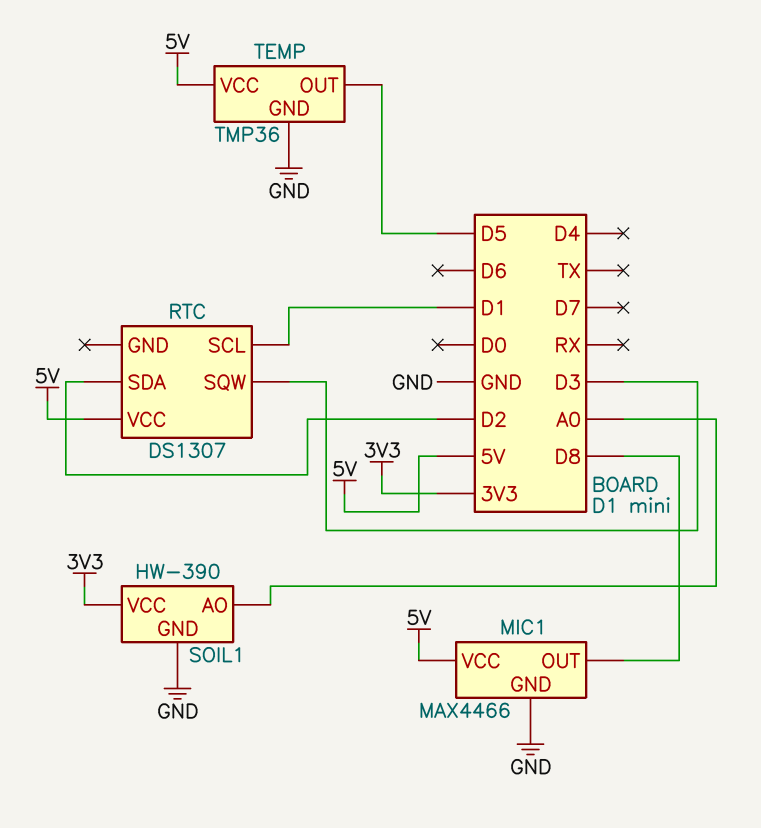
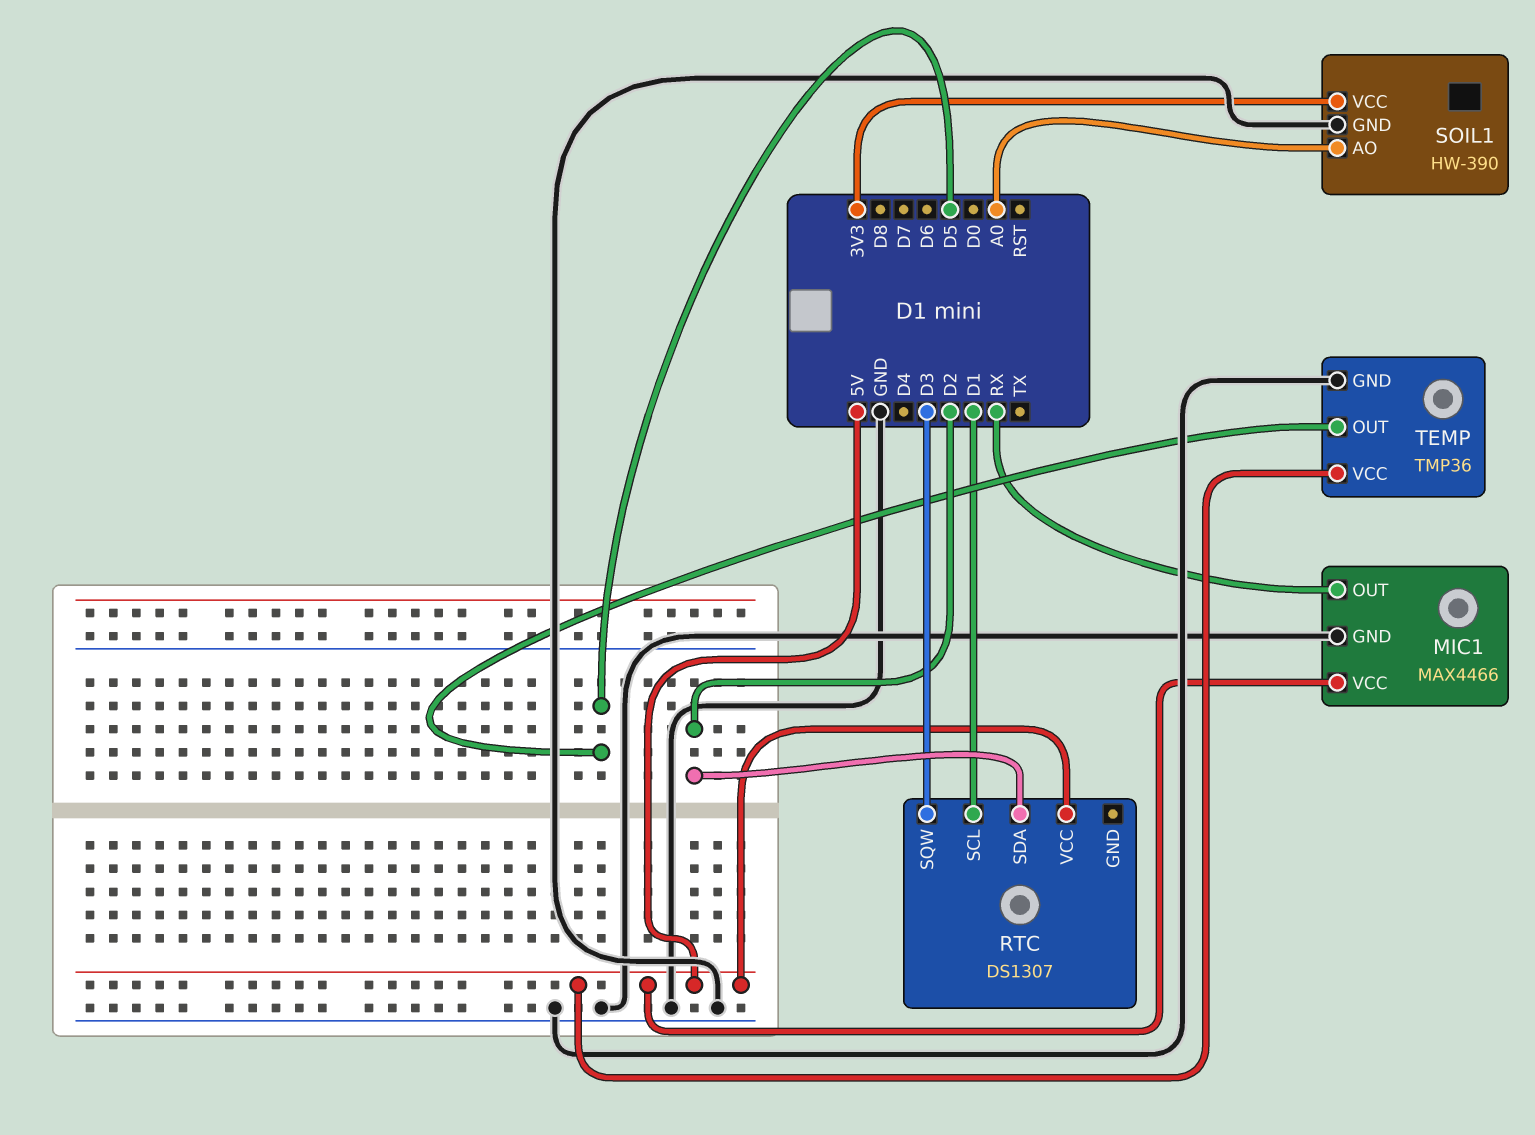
MIC1 pin OUT: D8 -> RX

